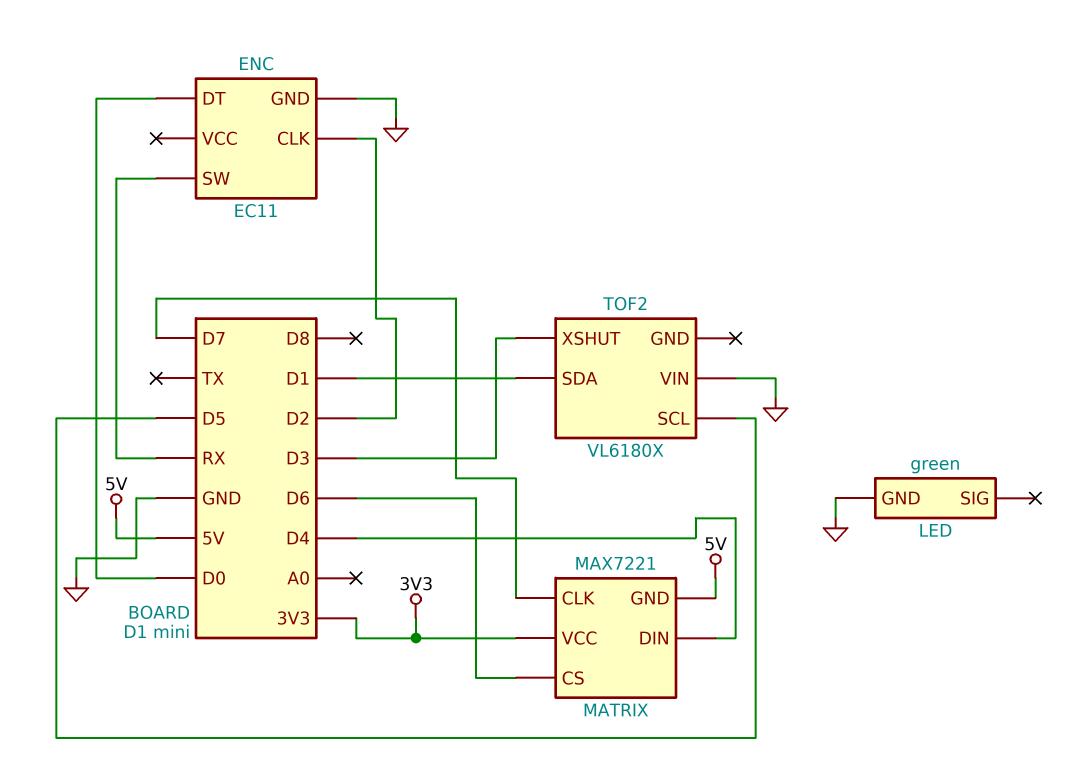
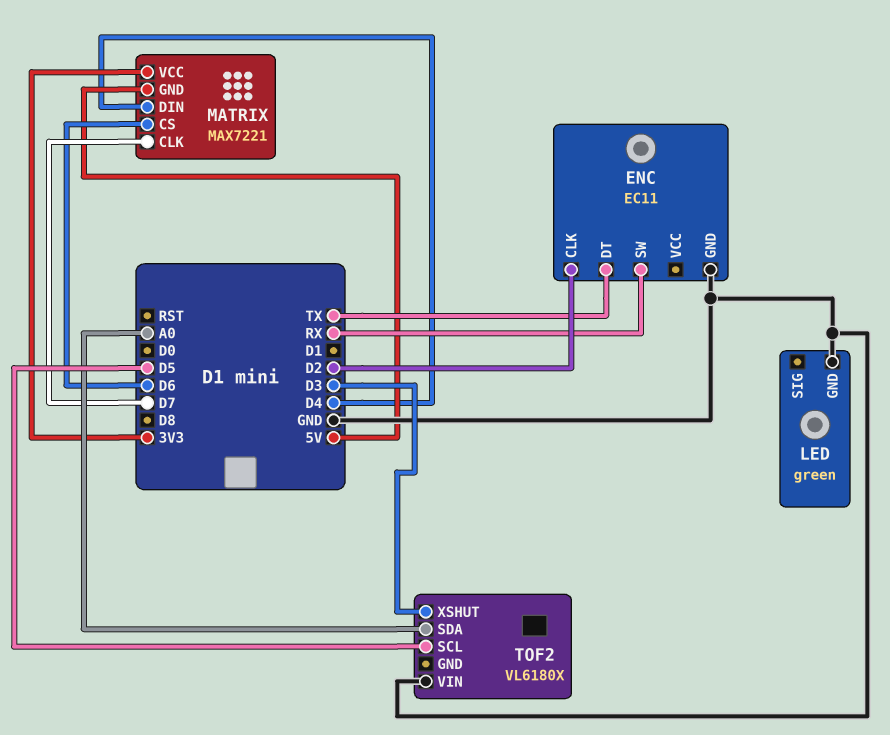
ENC pin DT: D0 -> TX
TOF2 pin SDA: D1 -> A0

